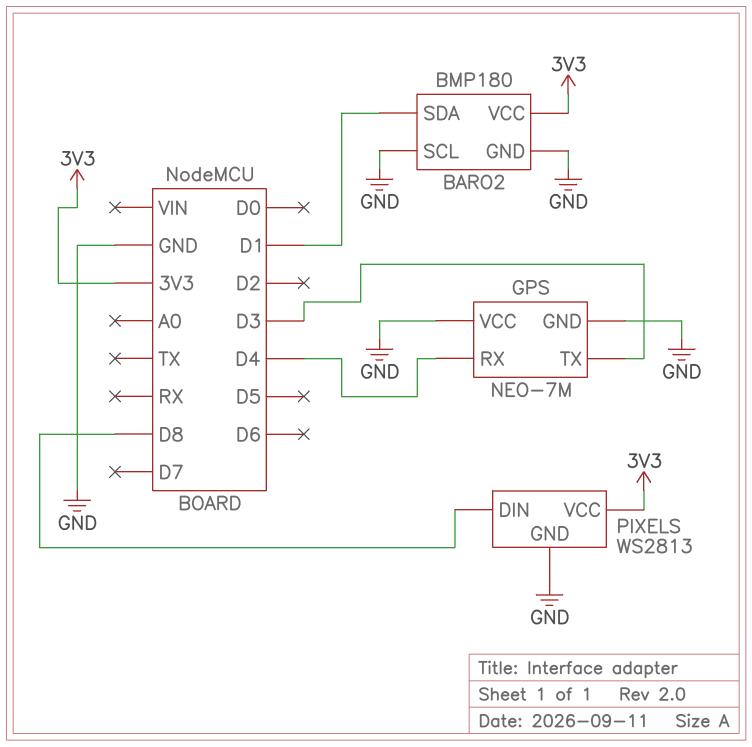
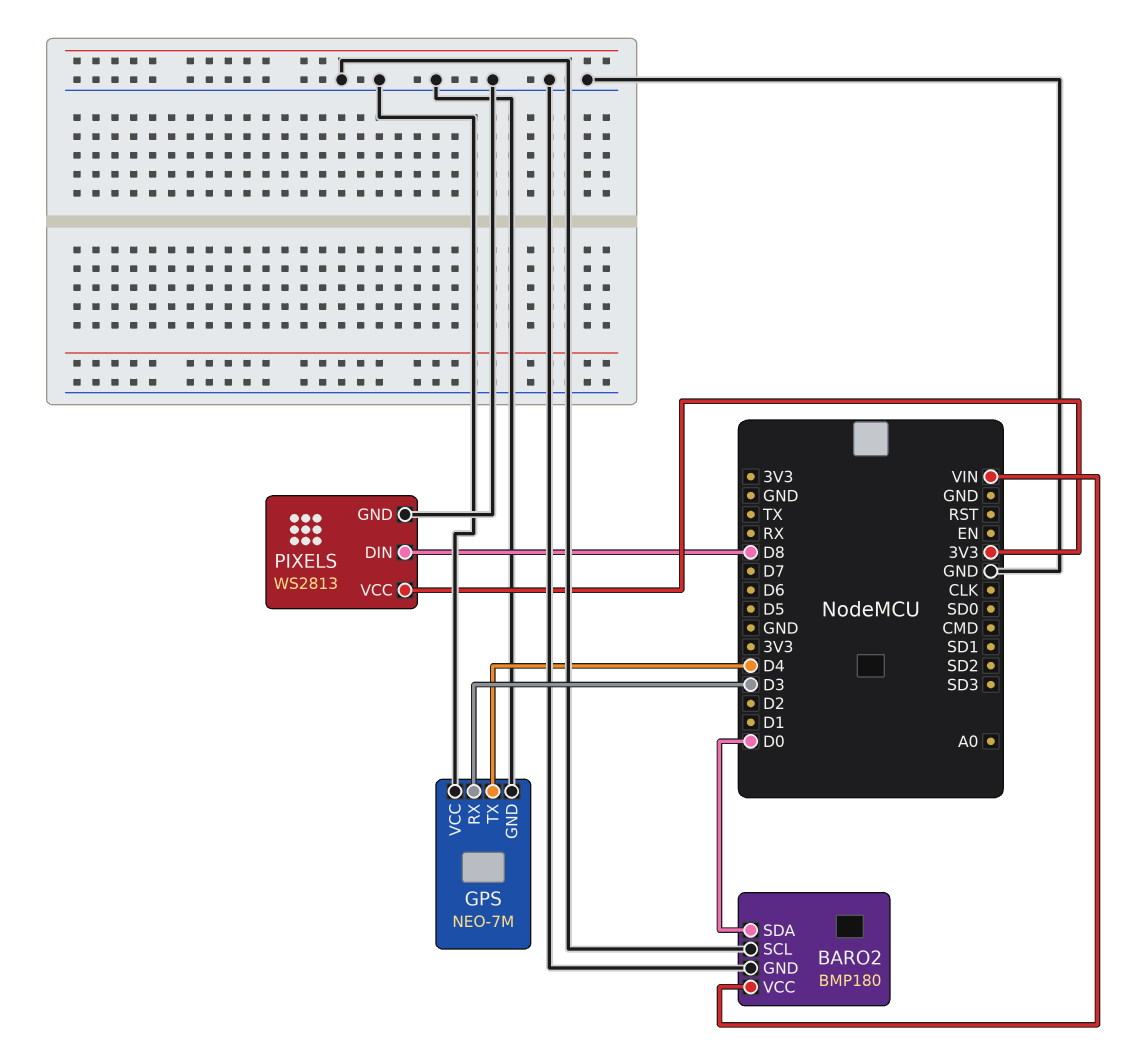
BARO2 pin SDA: D1 -> D0
BARO2 pin VCC: 3V3 -> VIN
GPS pin RX: D4 -> D3
GPS pin TX: D3 -> D4

